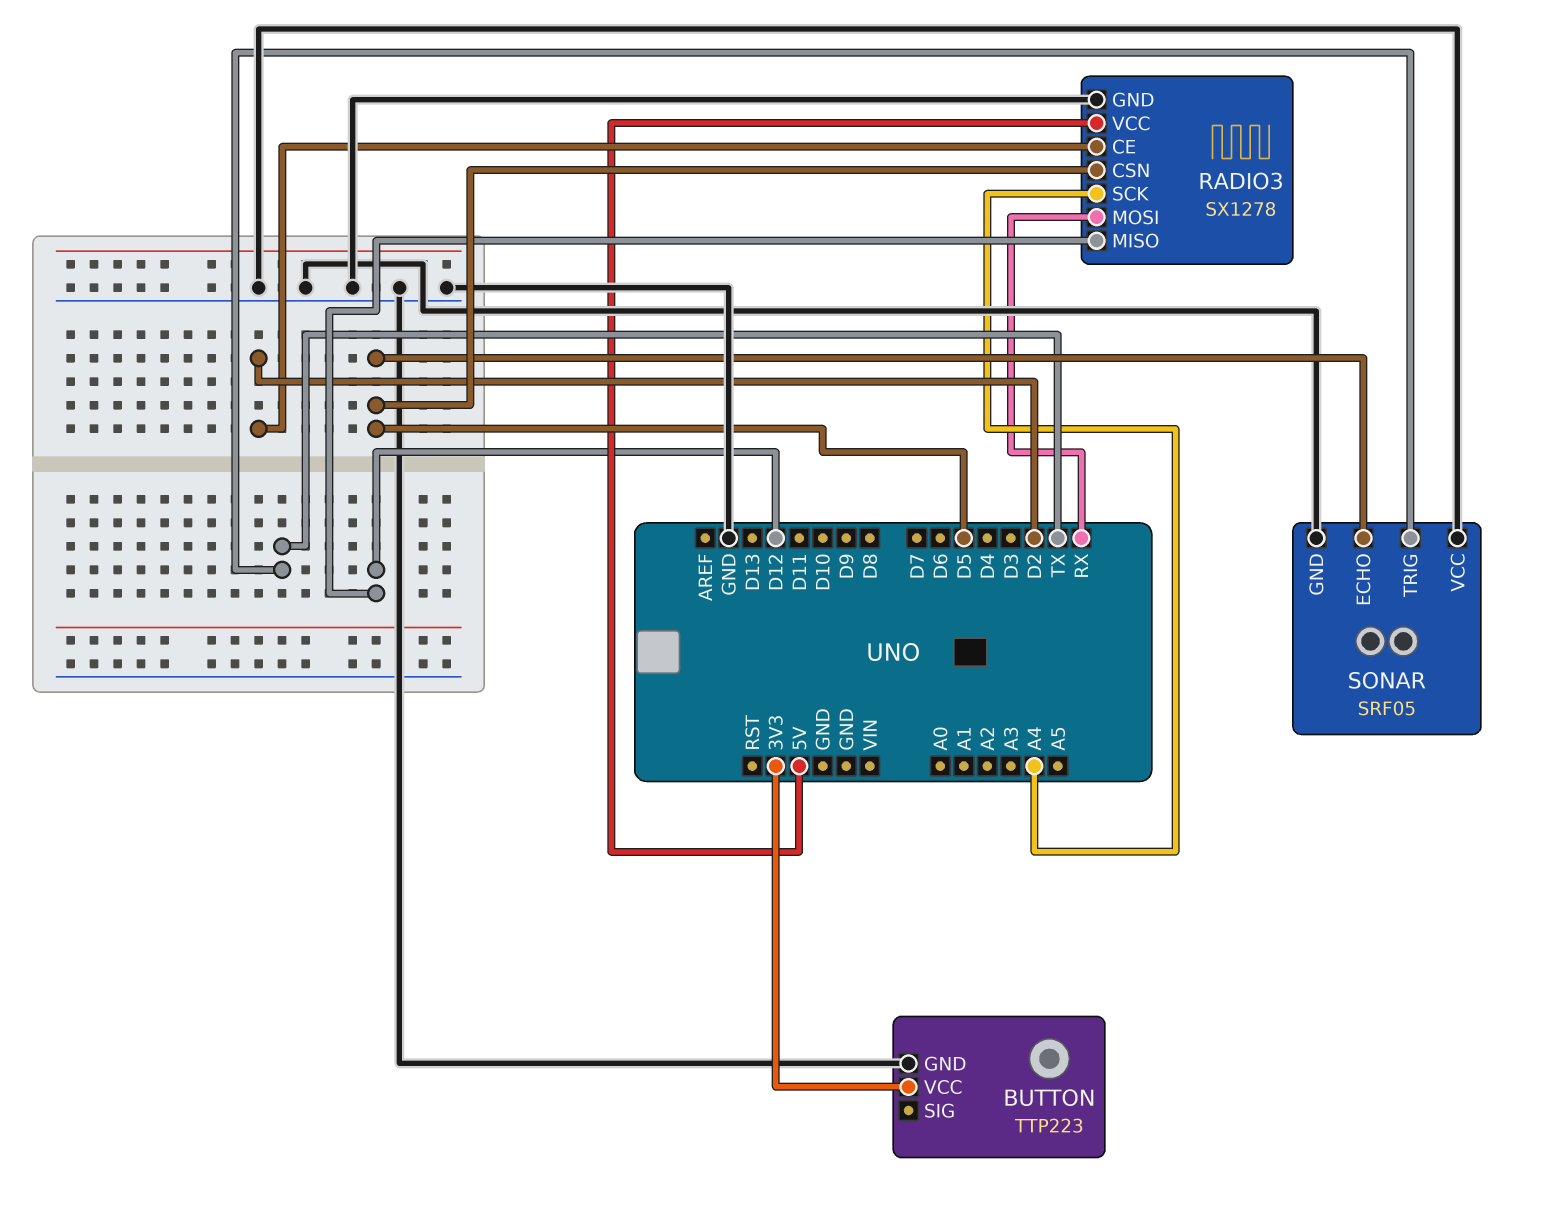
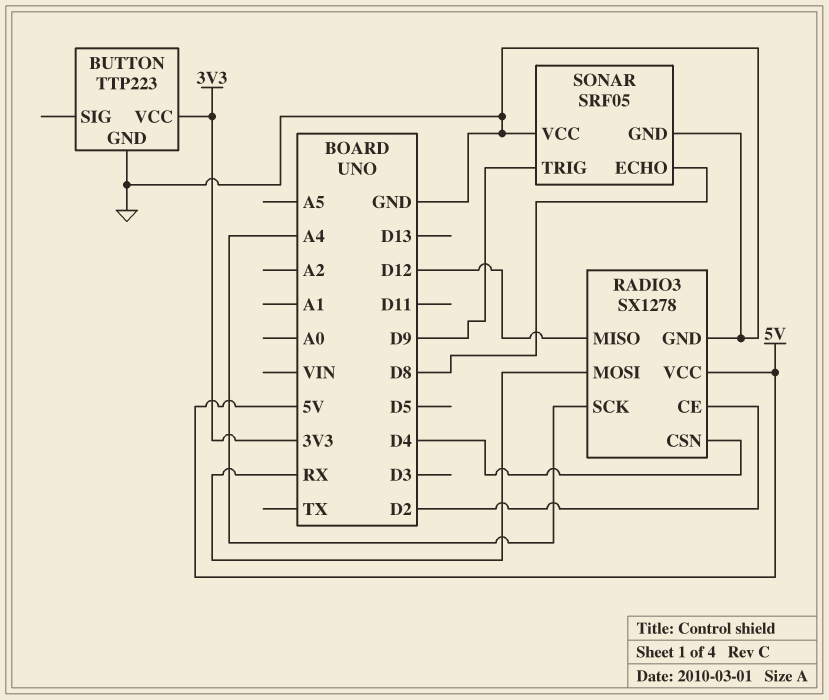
RADIO3 pin CSN: D5 -> D4
SONAR pin ECHO: D5 -> D8
SONAR pin TRIG: TX -> D9

